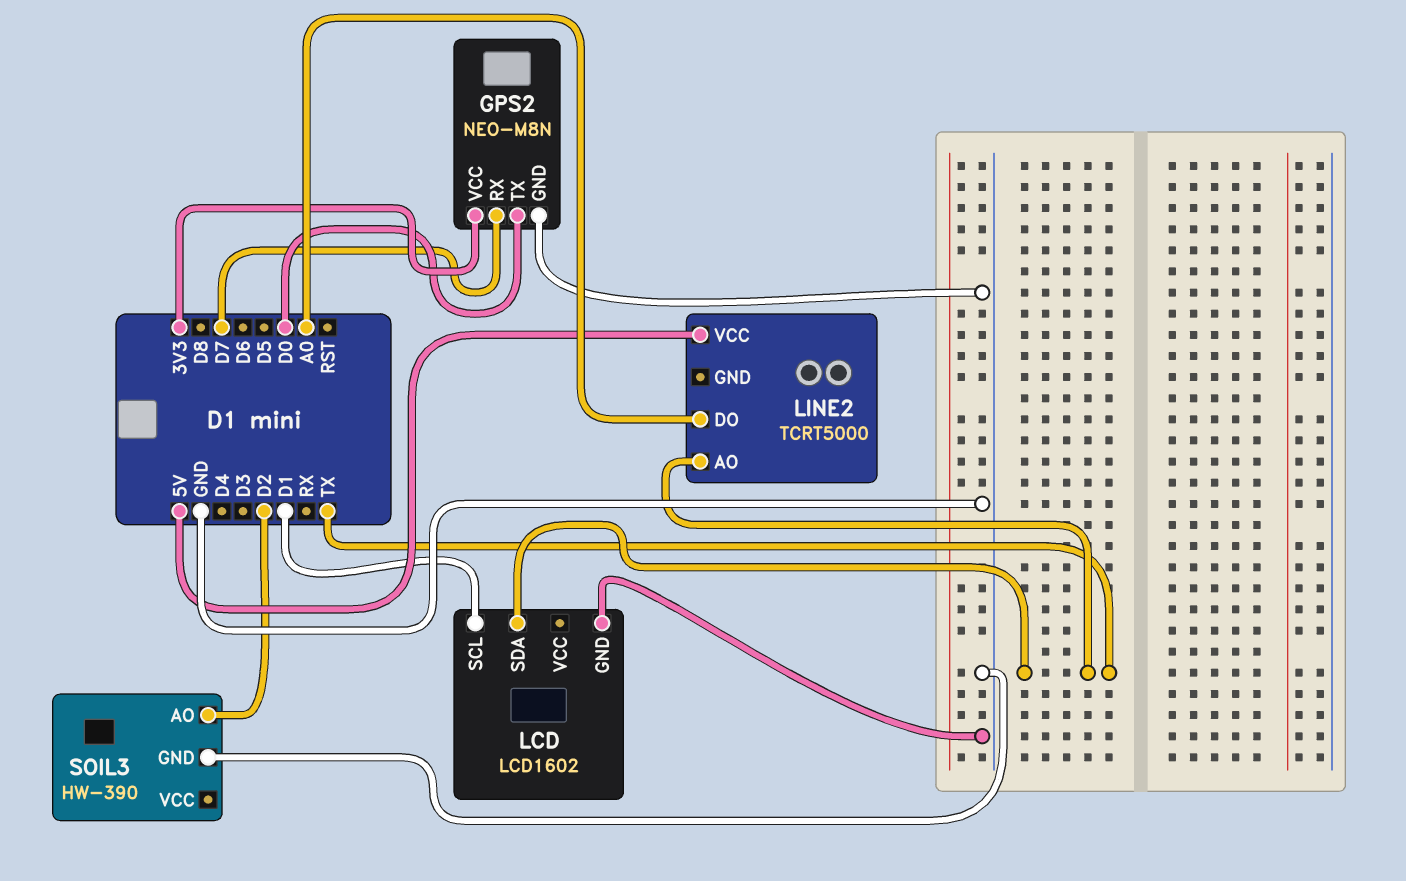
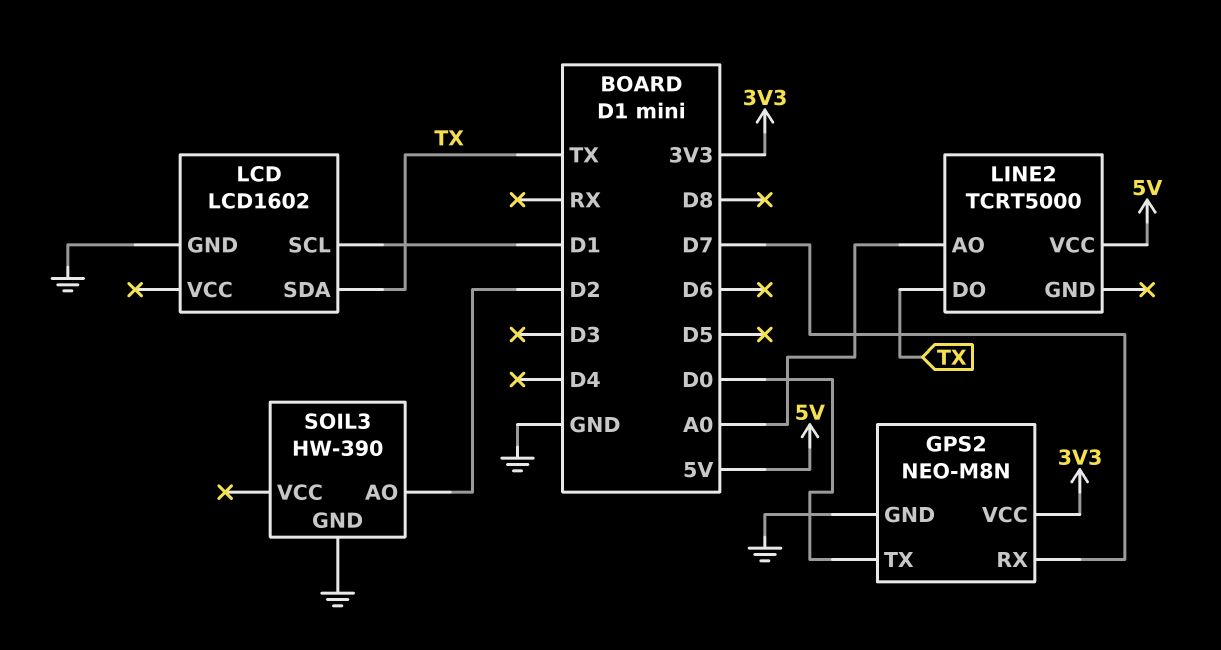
LINE2 pin AO: TX -> A0
LINE2 pin DO: A0 -> TX

